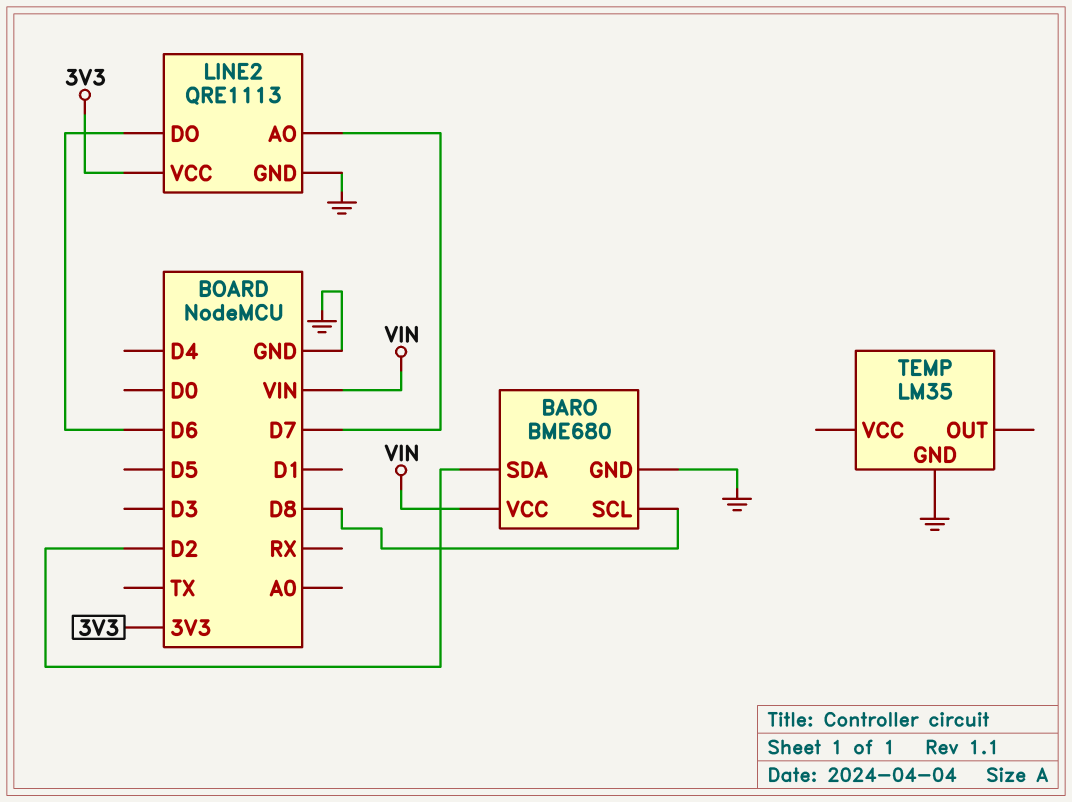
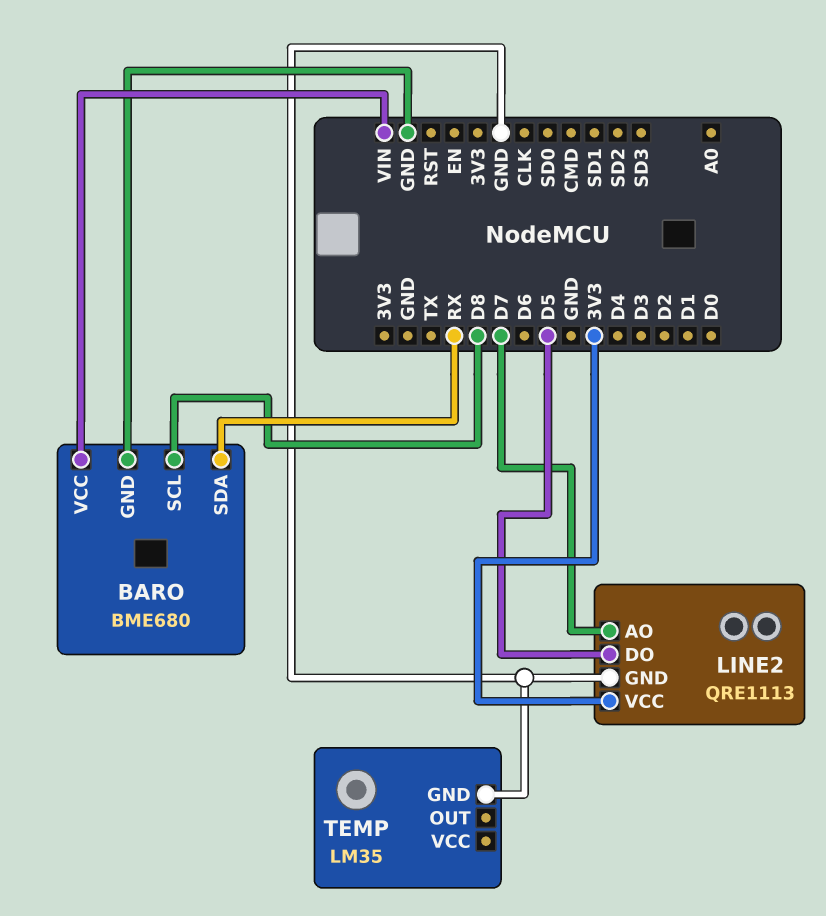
BARO pin SDA: D2 -> RX
LINE2 pin DO: D6 -> D5

